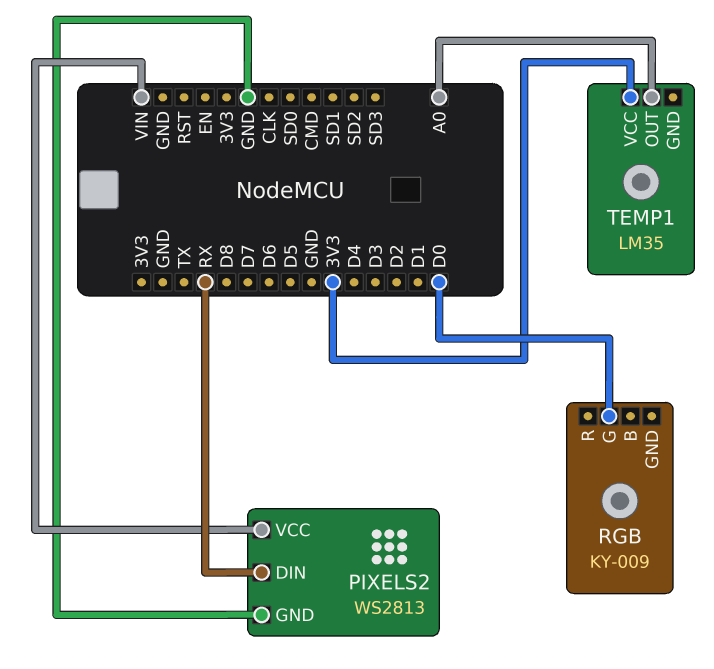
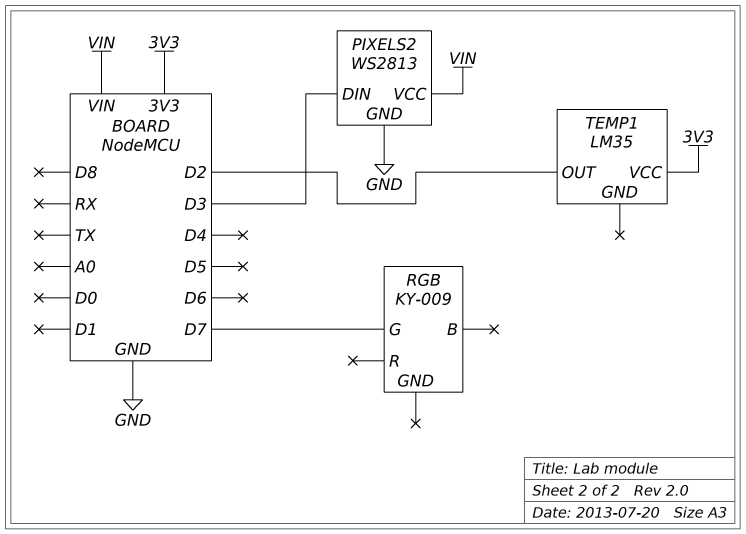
PIXELS2 pin DIN: RX -> D3
RGB pin G: D0 -> D7
TEMP1 pin OUT: A0 -> D2

